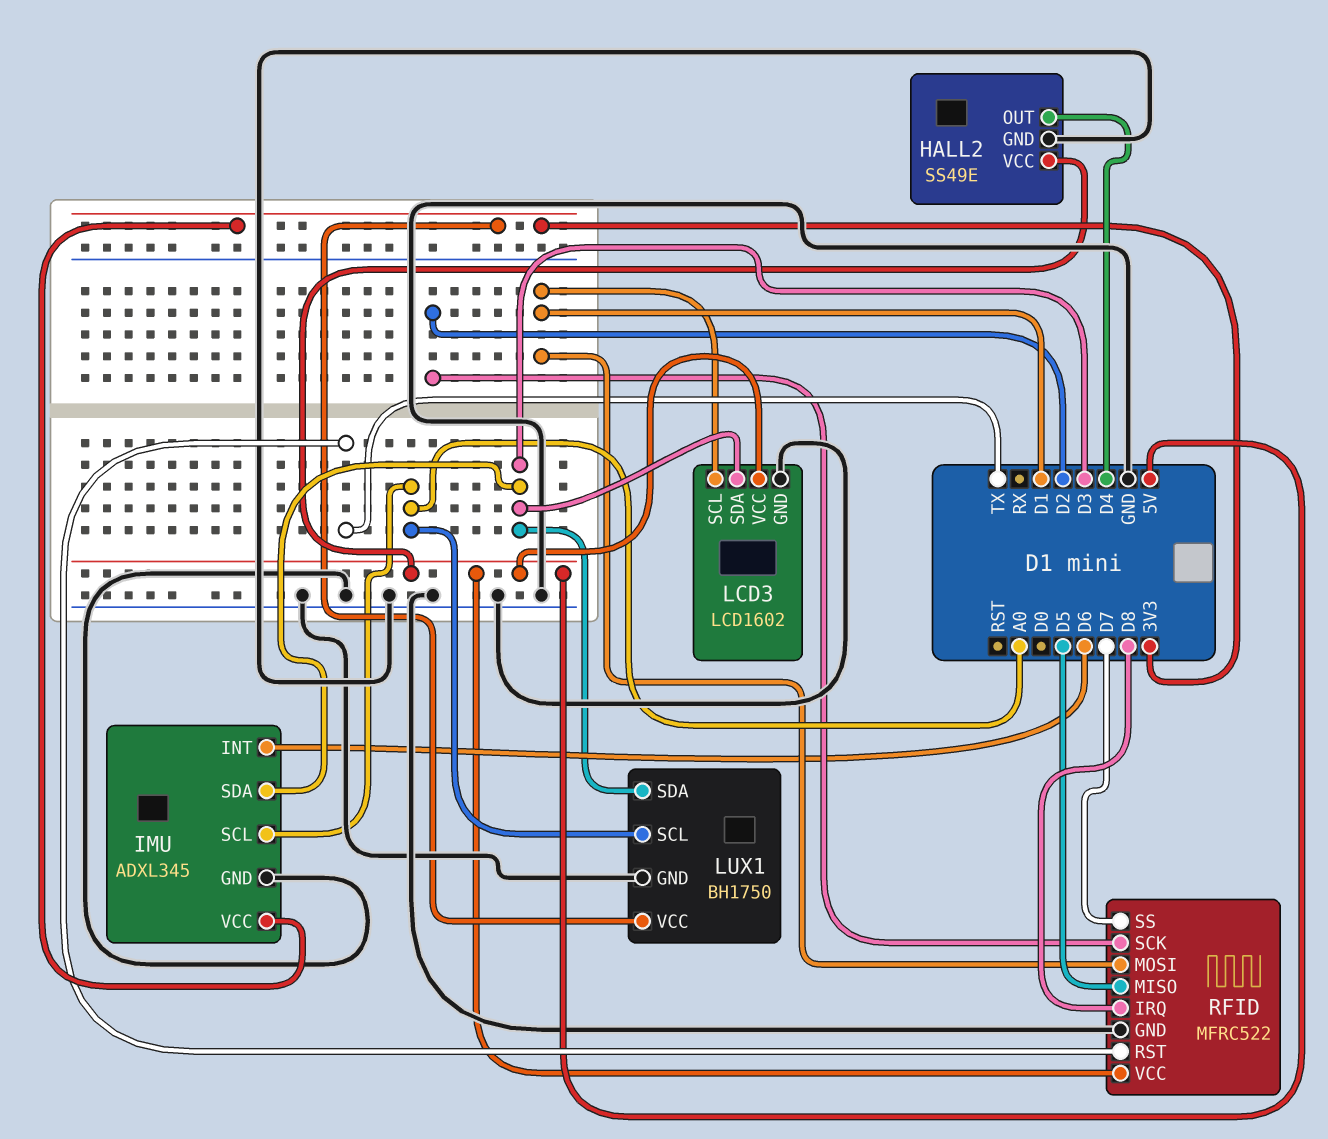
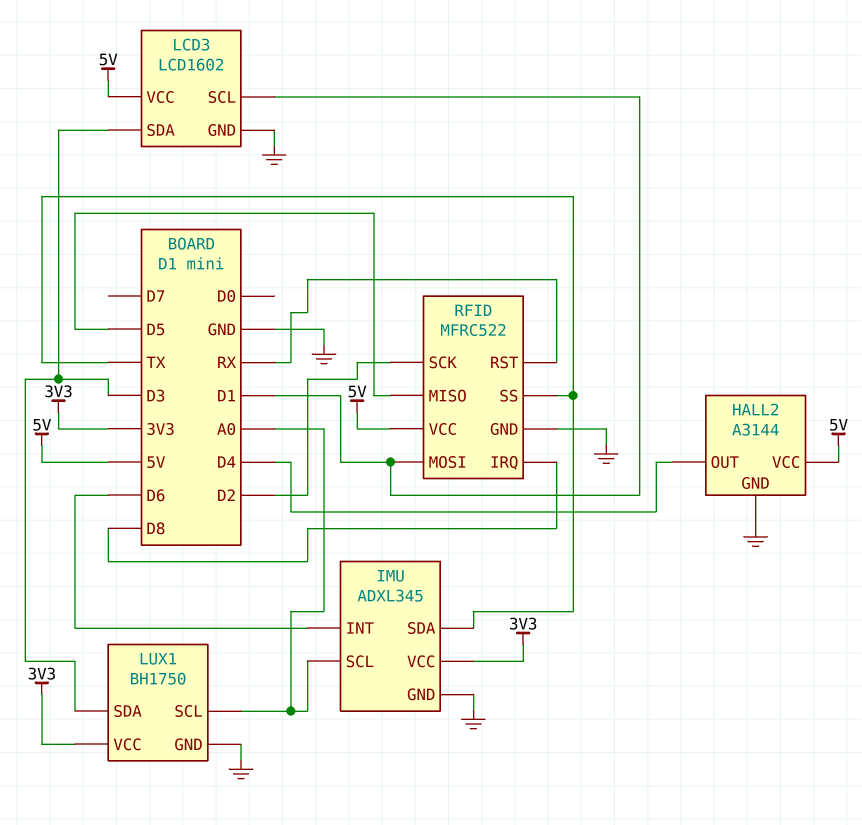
HALL2: SS49E -> A3144
IMU pin SDA: D3 -> TX
RFID pin RST: TX -> RX
RFID pin SS: D7 -> TX

